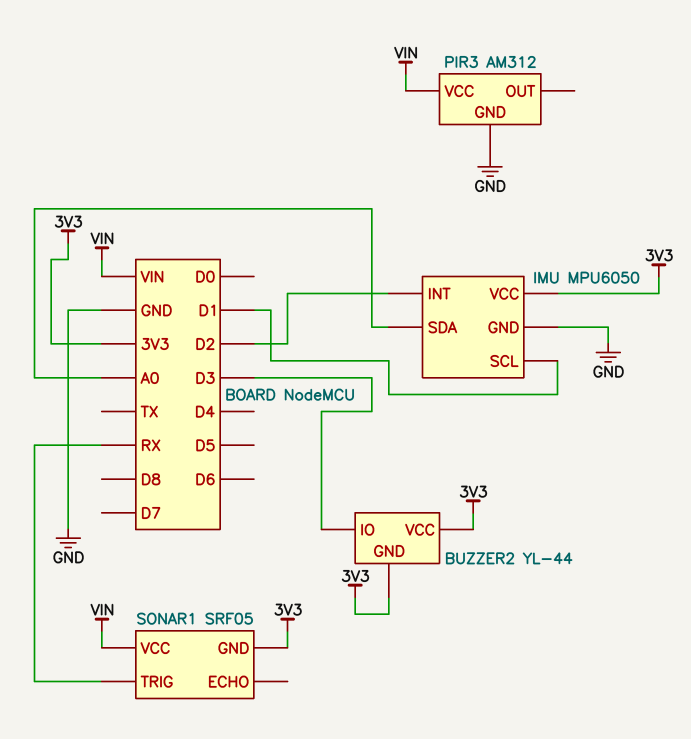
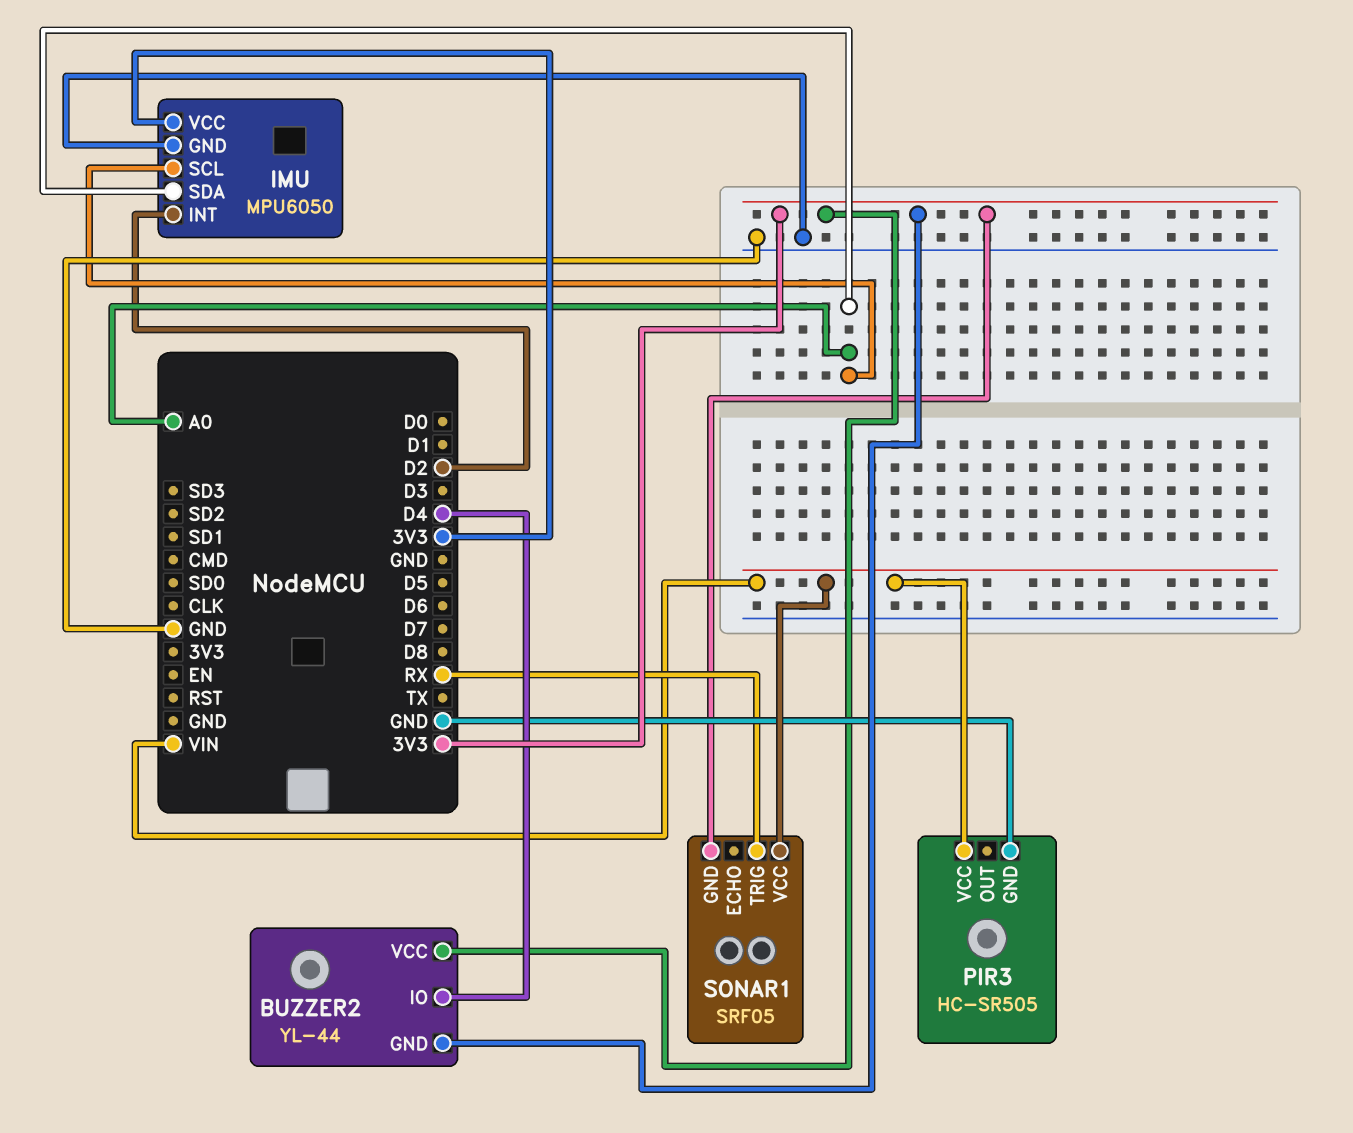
BUZZER2 pin IO: D3 -> D4
IMU pin SCL: D1 -> A0
PIR3: AM312 -> HC-SR505

